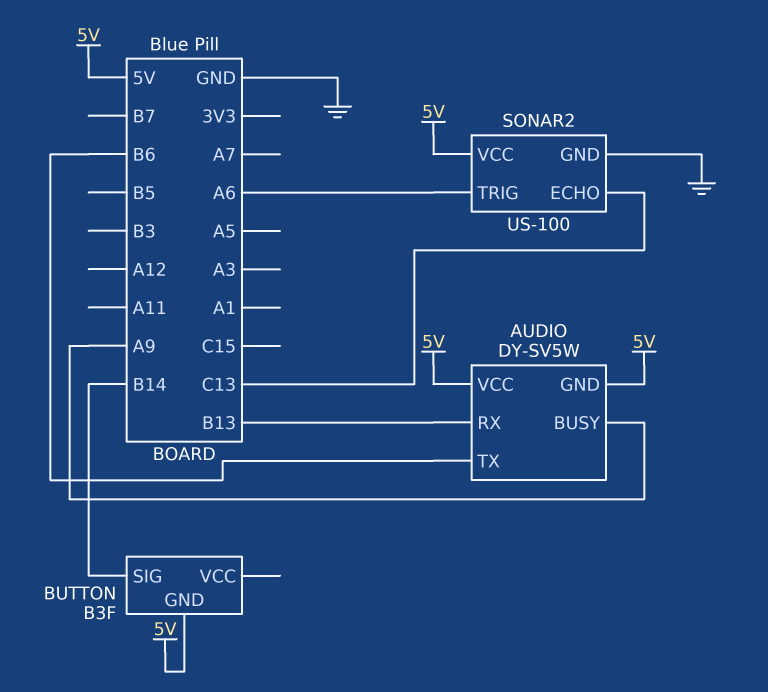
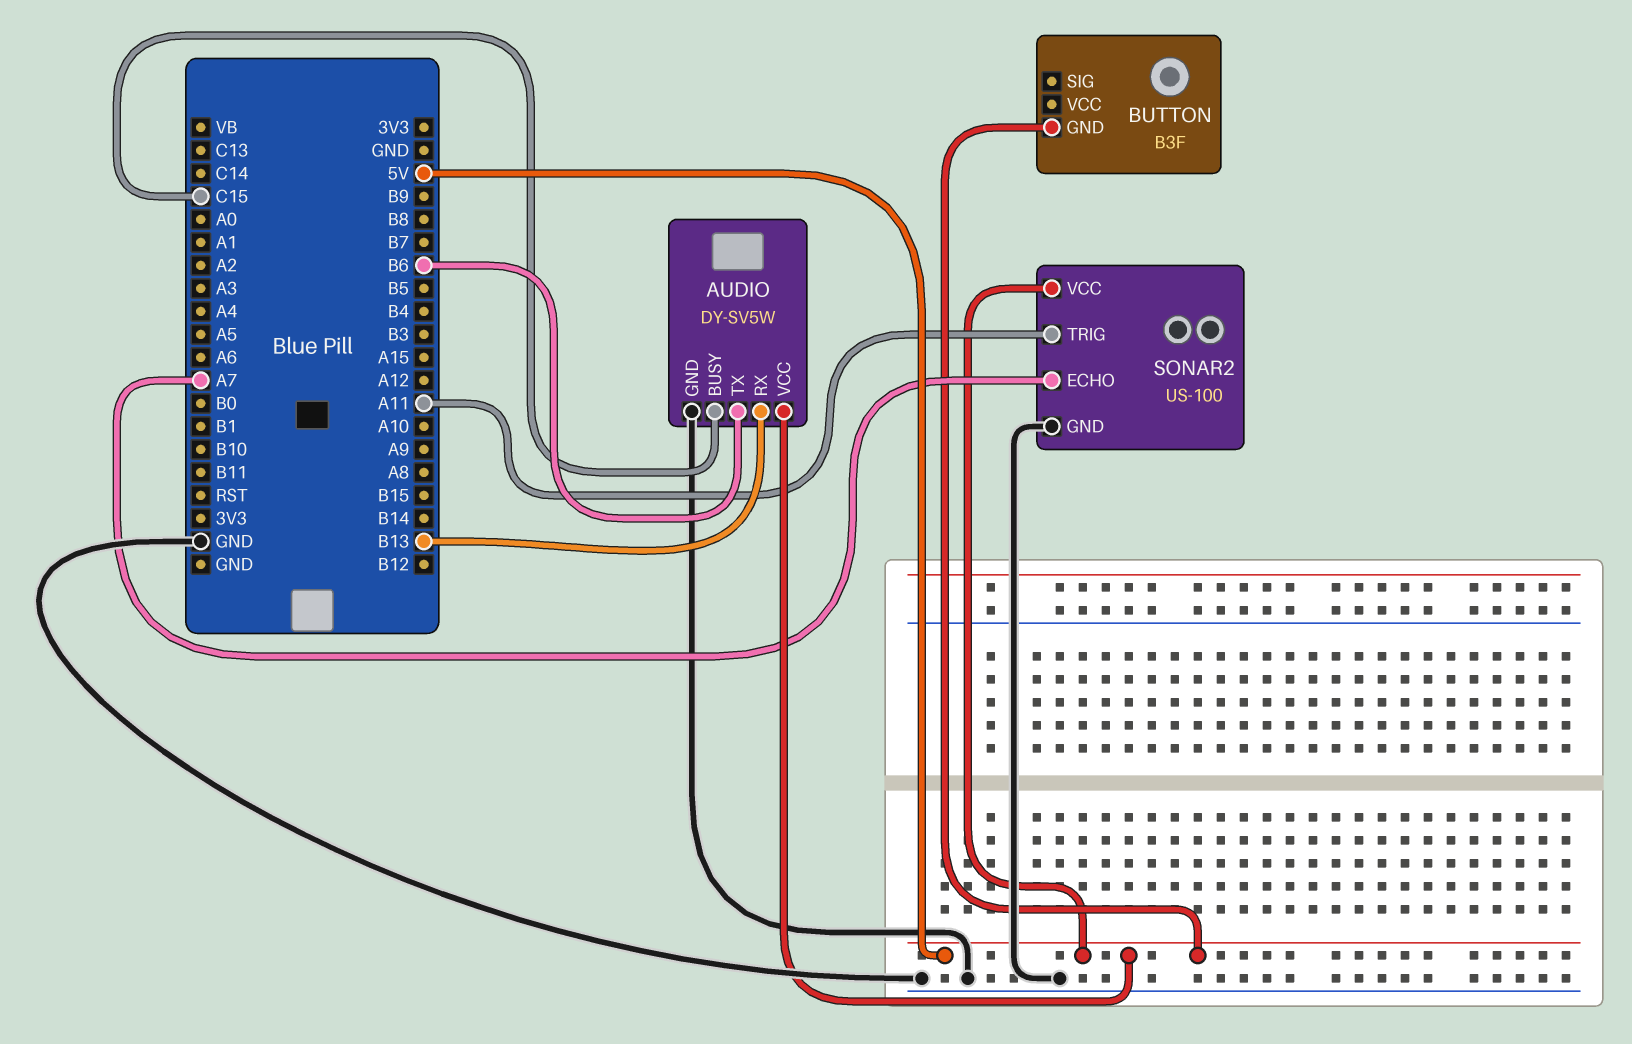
AUDIO pin BUSY: A9 -> C15
AUDIO pin GND: 5V -> GND
BUTTON pin SIG: B14 -> none
SONAR2 pin ECHO: C13 -> A7
SONAR2 pin TRIG: A6 -> A11

